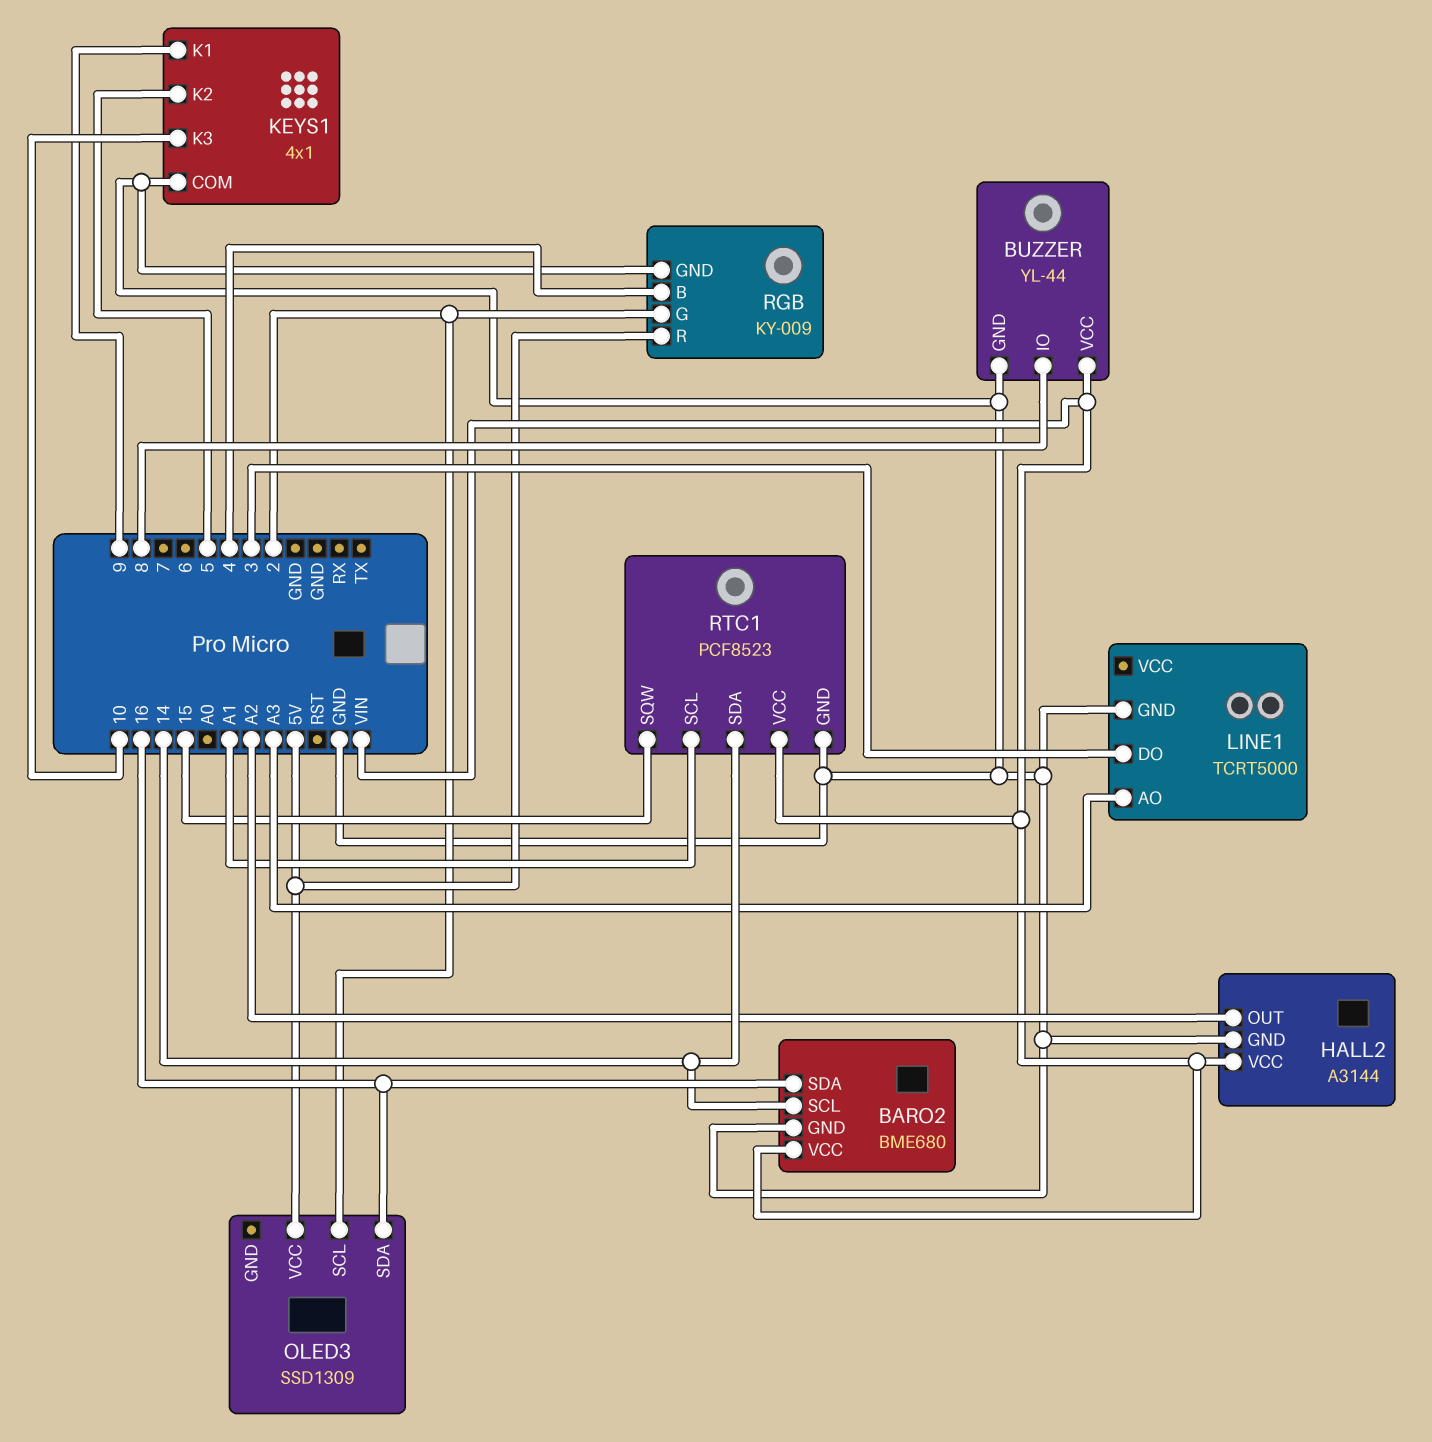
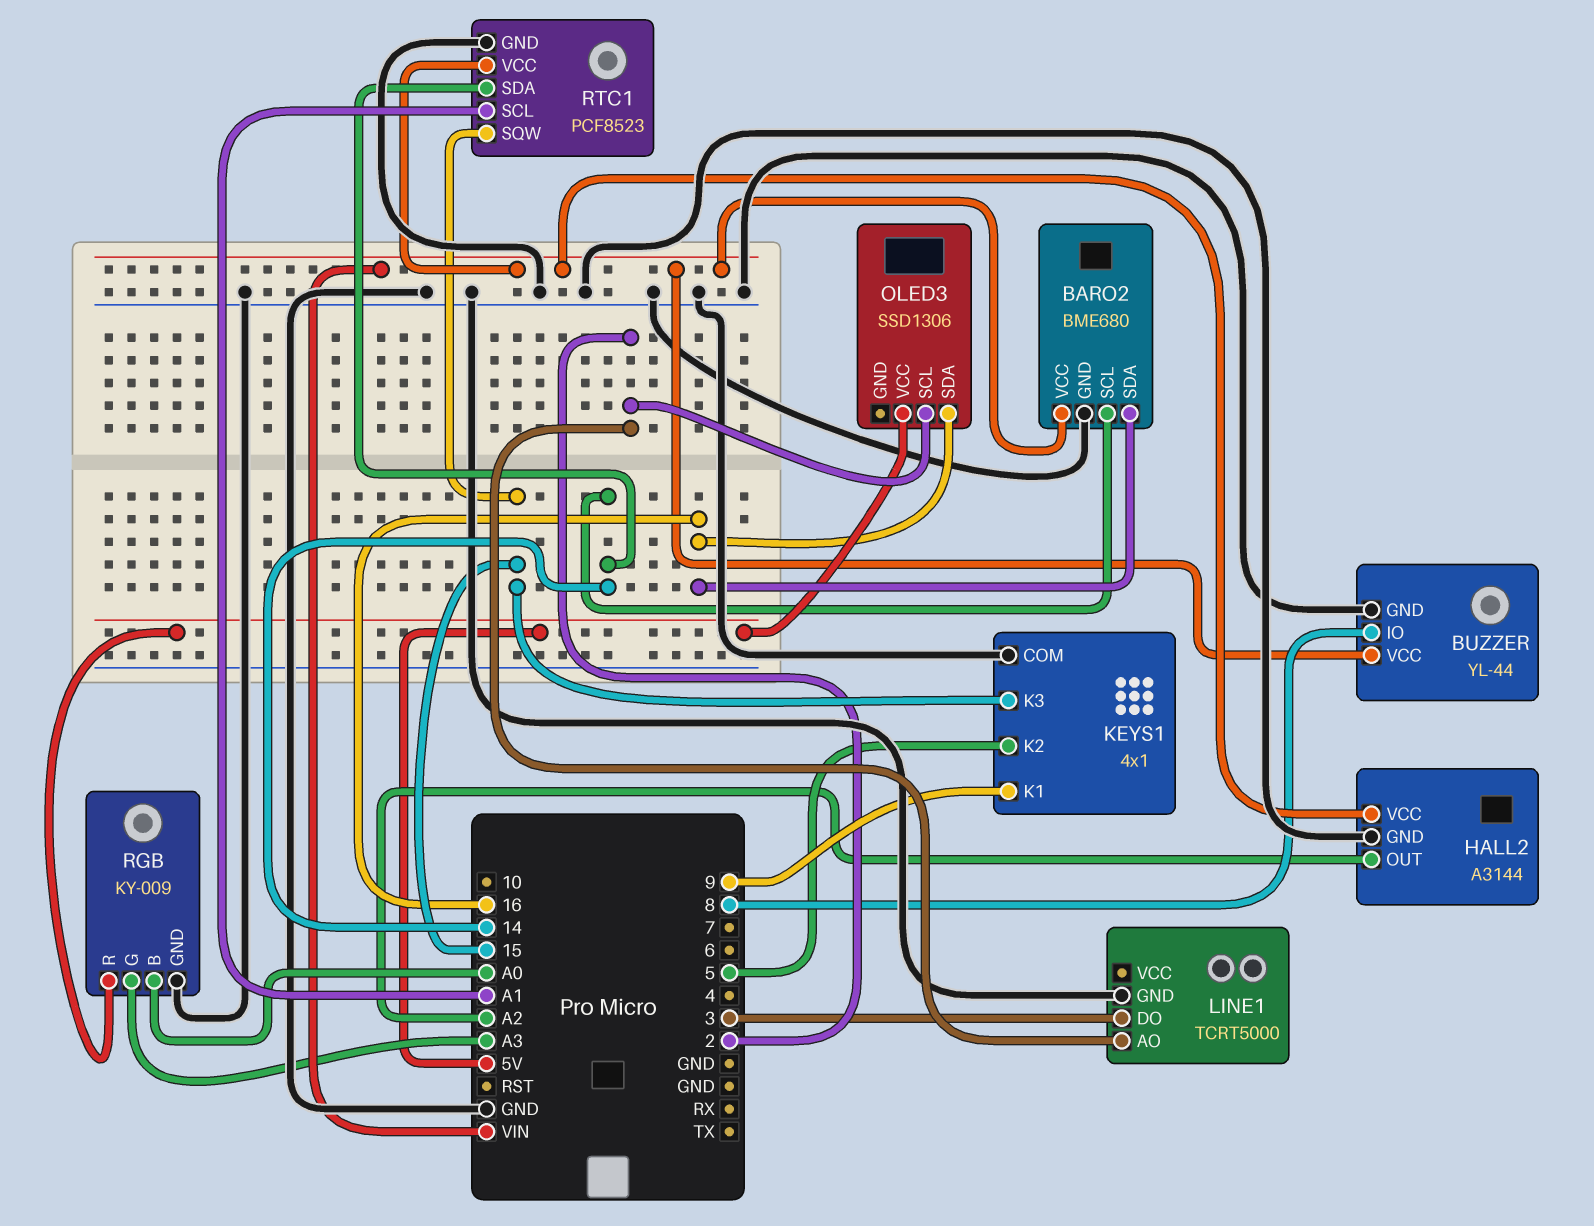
KEYS1 pin K3: 10 -> 15
LINE1 pin AO: A3 -> 2
OLED3: SSD1309 -> SSD1306
RGB pin B: 4 -> A0
RGB pin G: 2 -> A3

